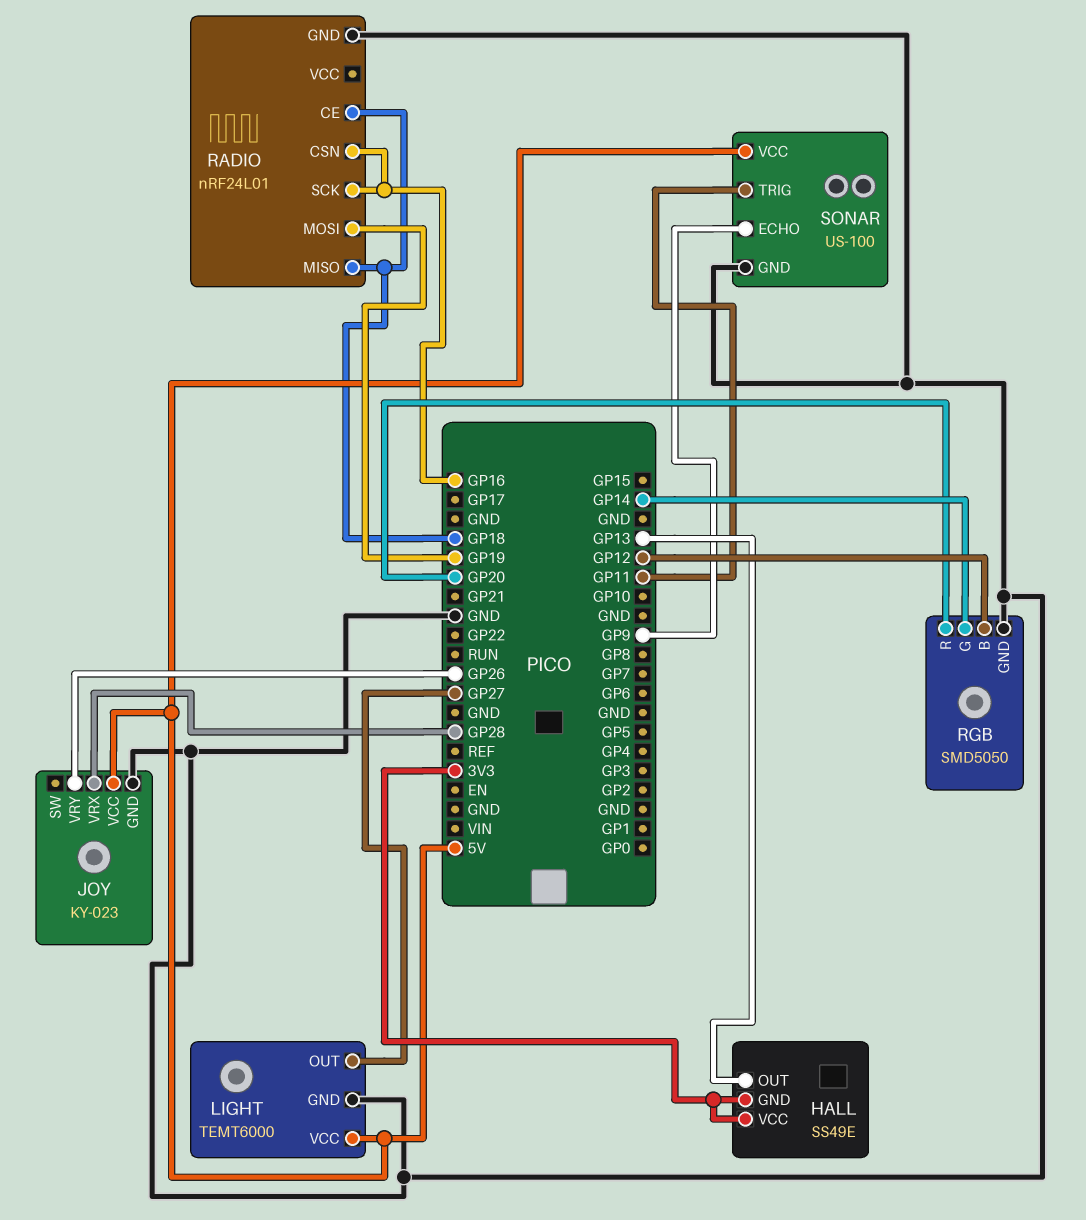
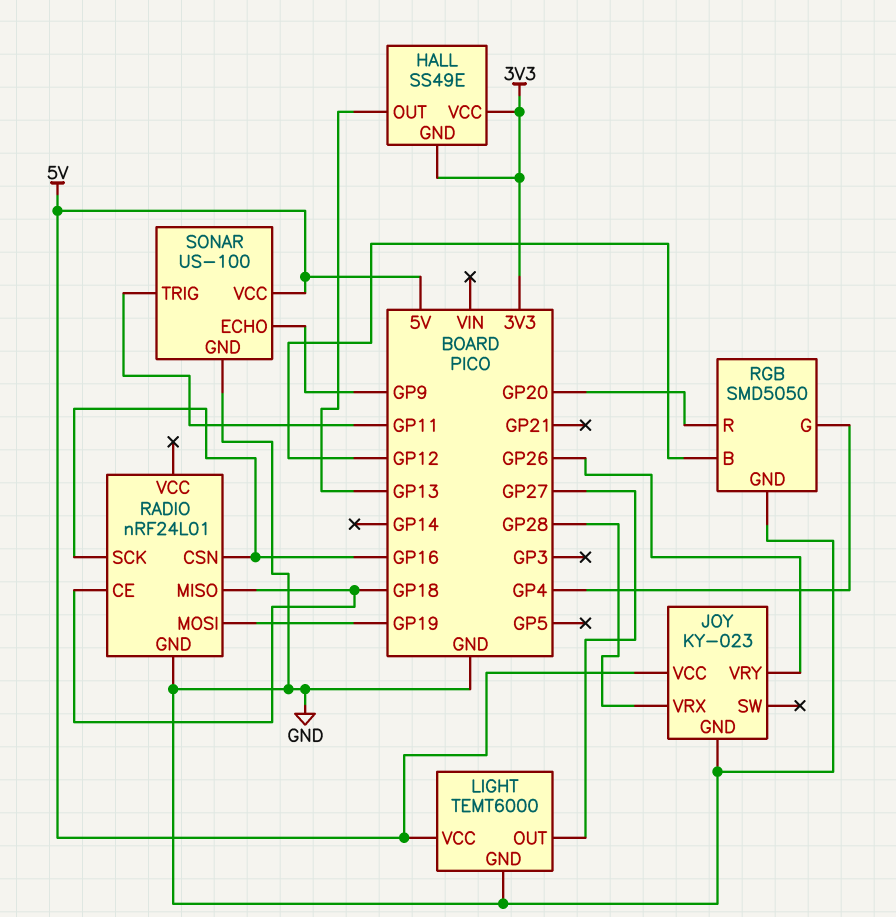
RGB pin G: GP14 -> GP4

